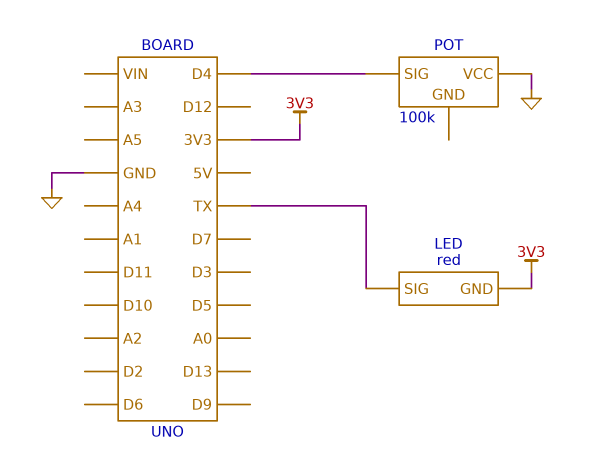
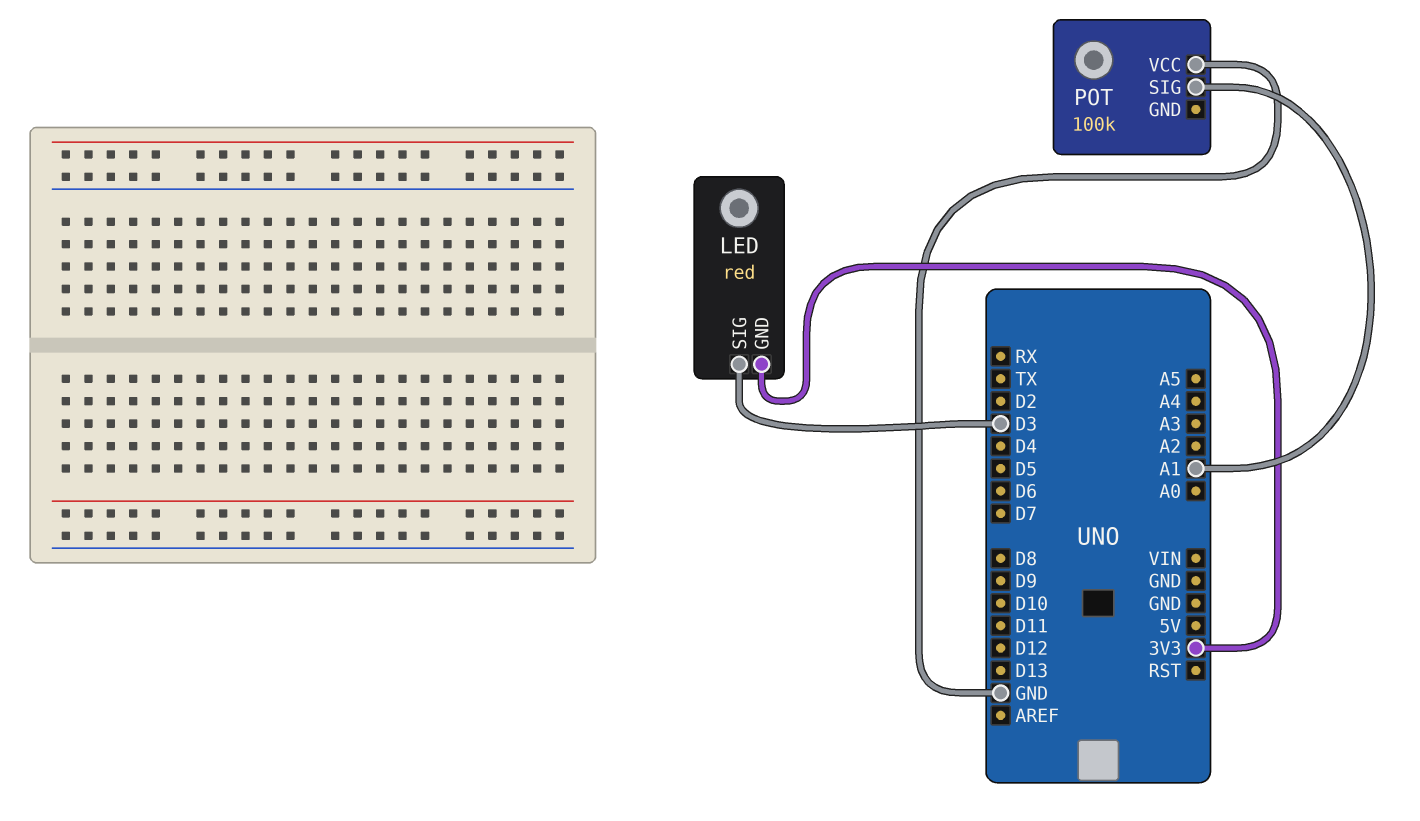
LED pin SIG: TX -> D3
POT pin SIG: D4 -> A1

